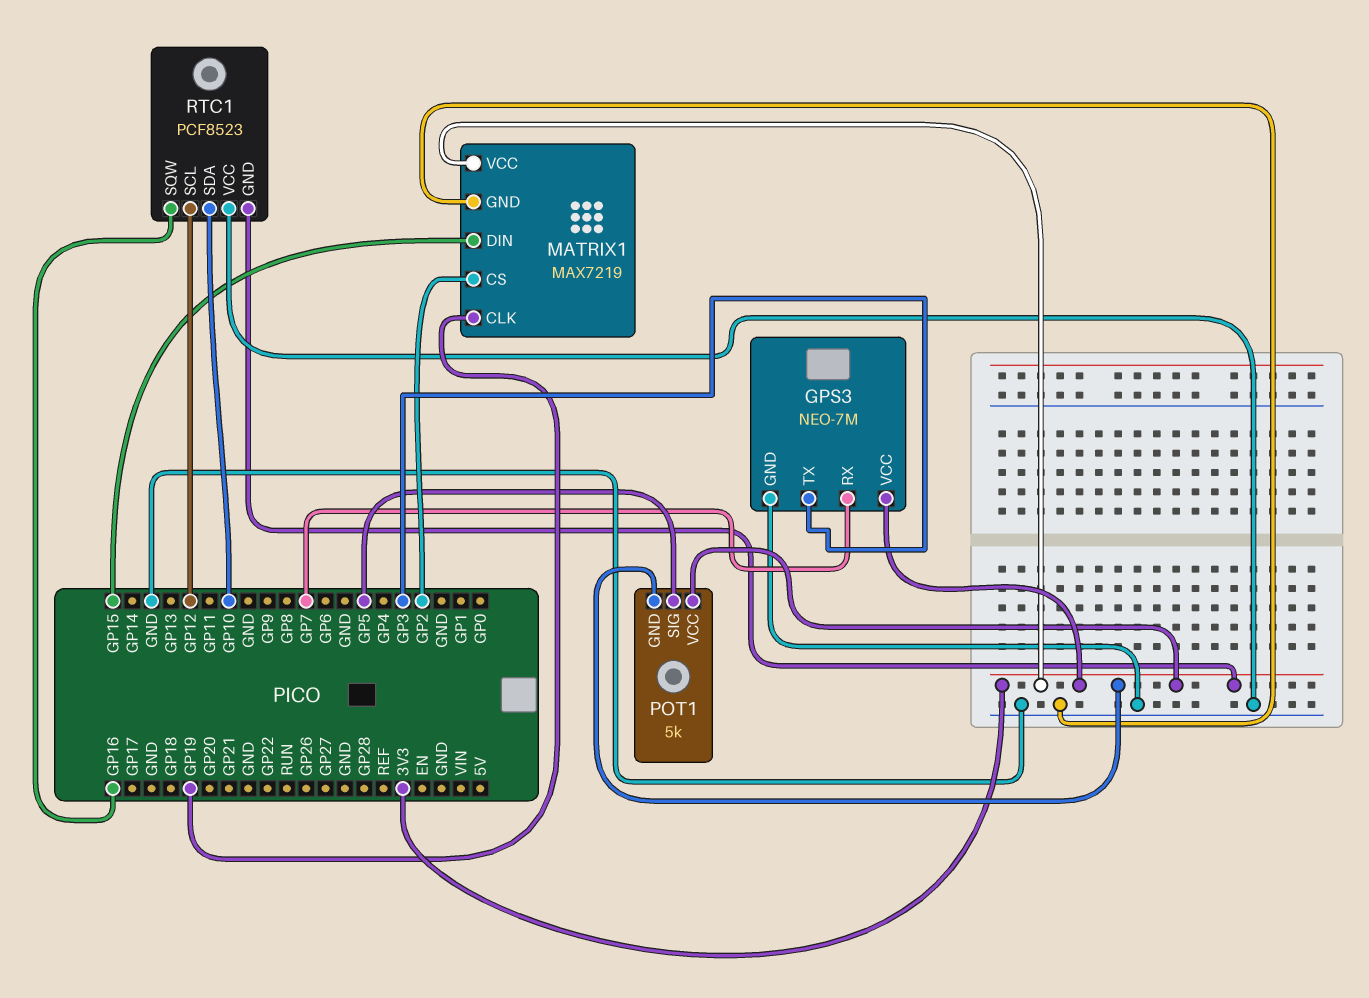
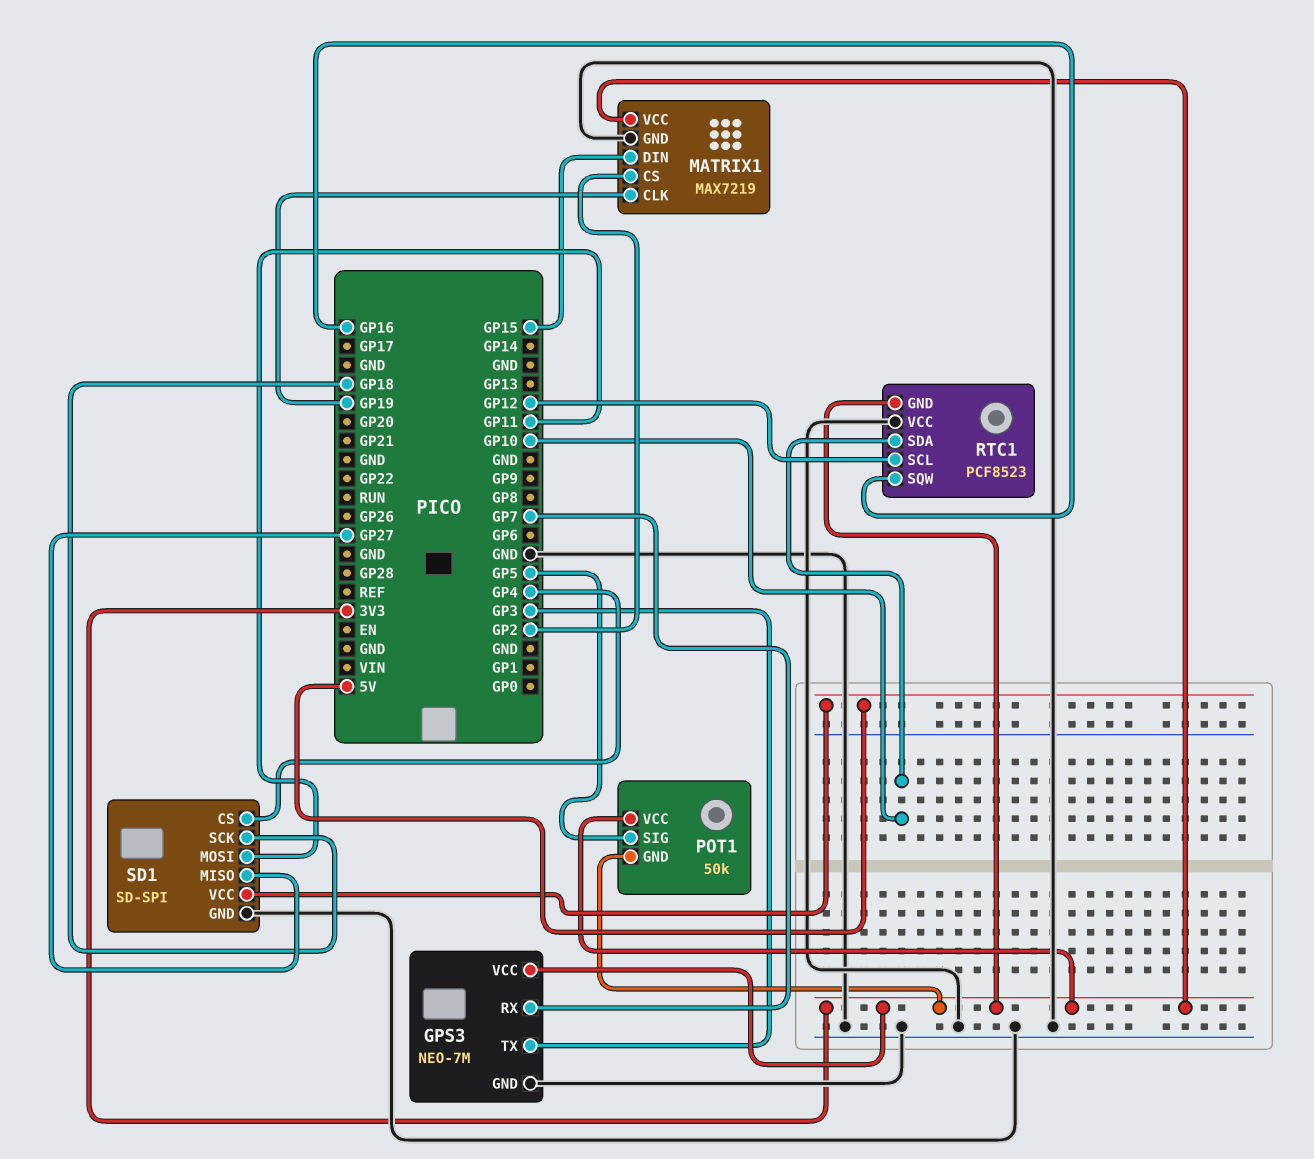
POT1: 5k -> 50k
SD1: none -> SD-SPI
SD1 pin CS: none -> GP4
SD1 pin GND: none -> GND
SD1 pin MISO: none -> GP27
SD1 pin MOSI: none -> GP11
SD1 pin SCK: none -> GP18
SD1 pin VCC: none -> 5V

